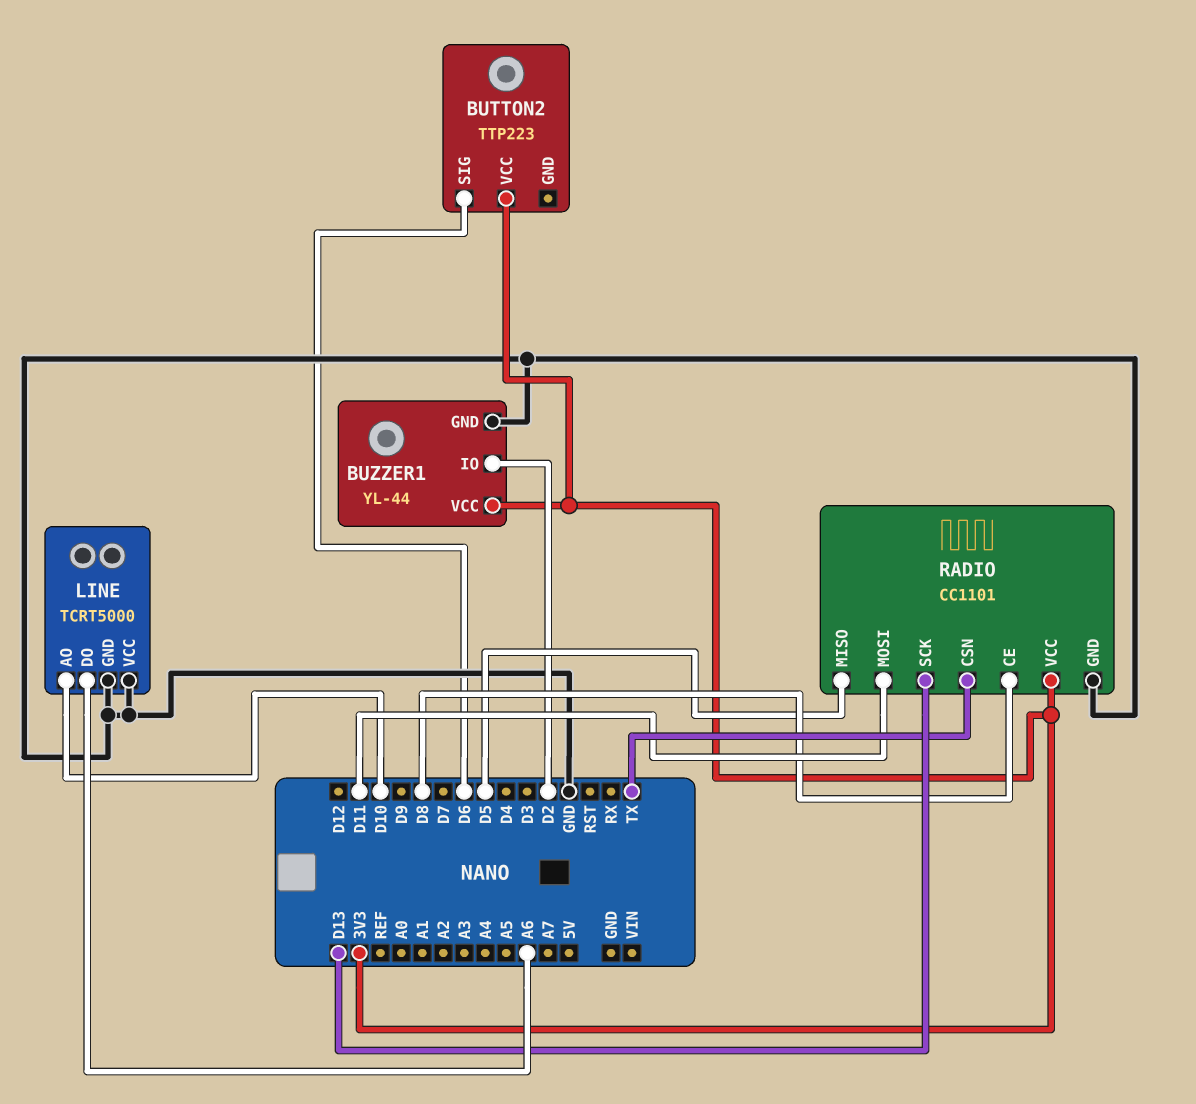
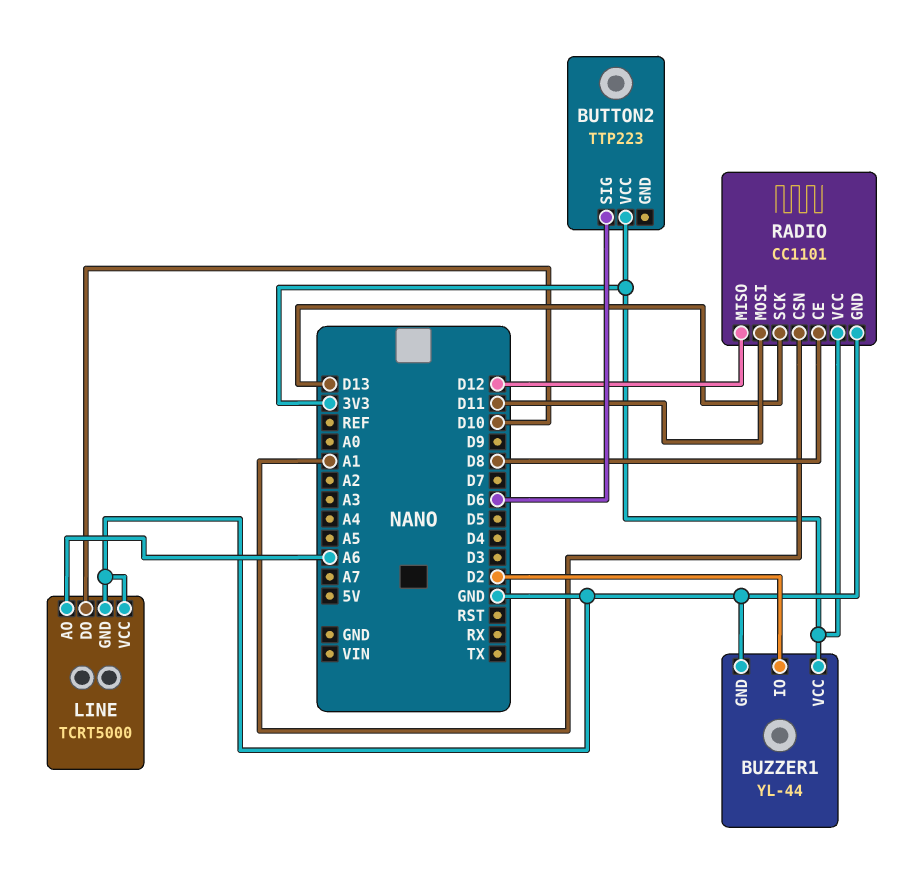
LINE pin AO: D10 -> A6
LINE pin DO: A6 -> D10
RADIO pin CSN: TX -> A1
RADIO pin MISO: D5 -> D12

